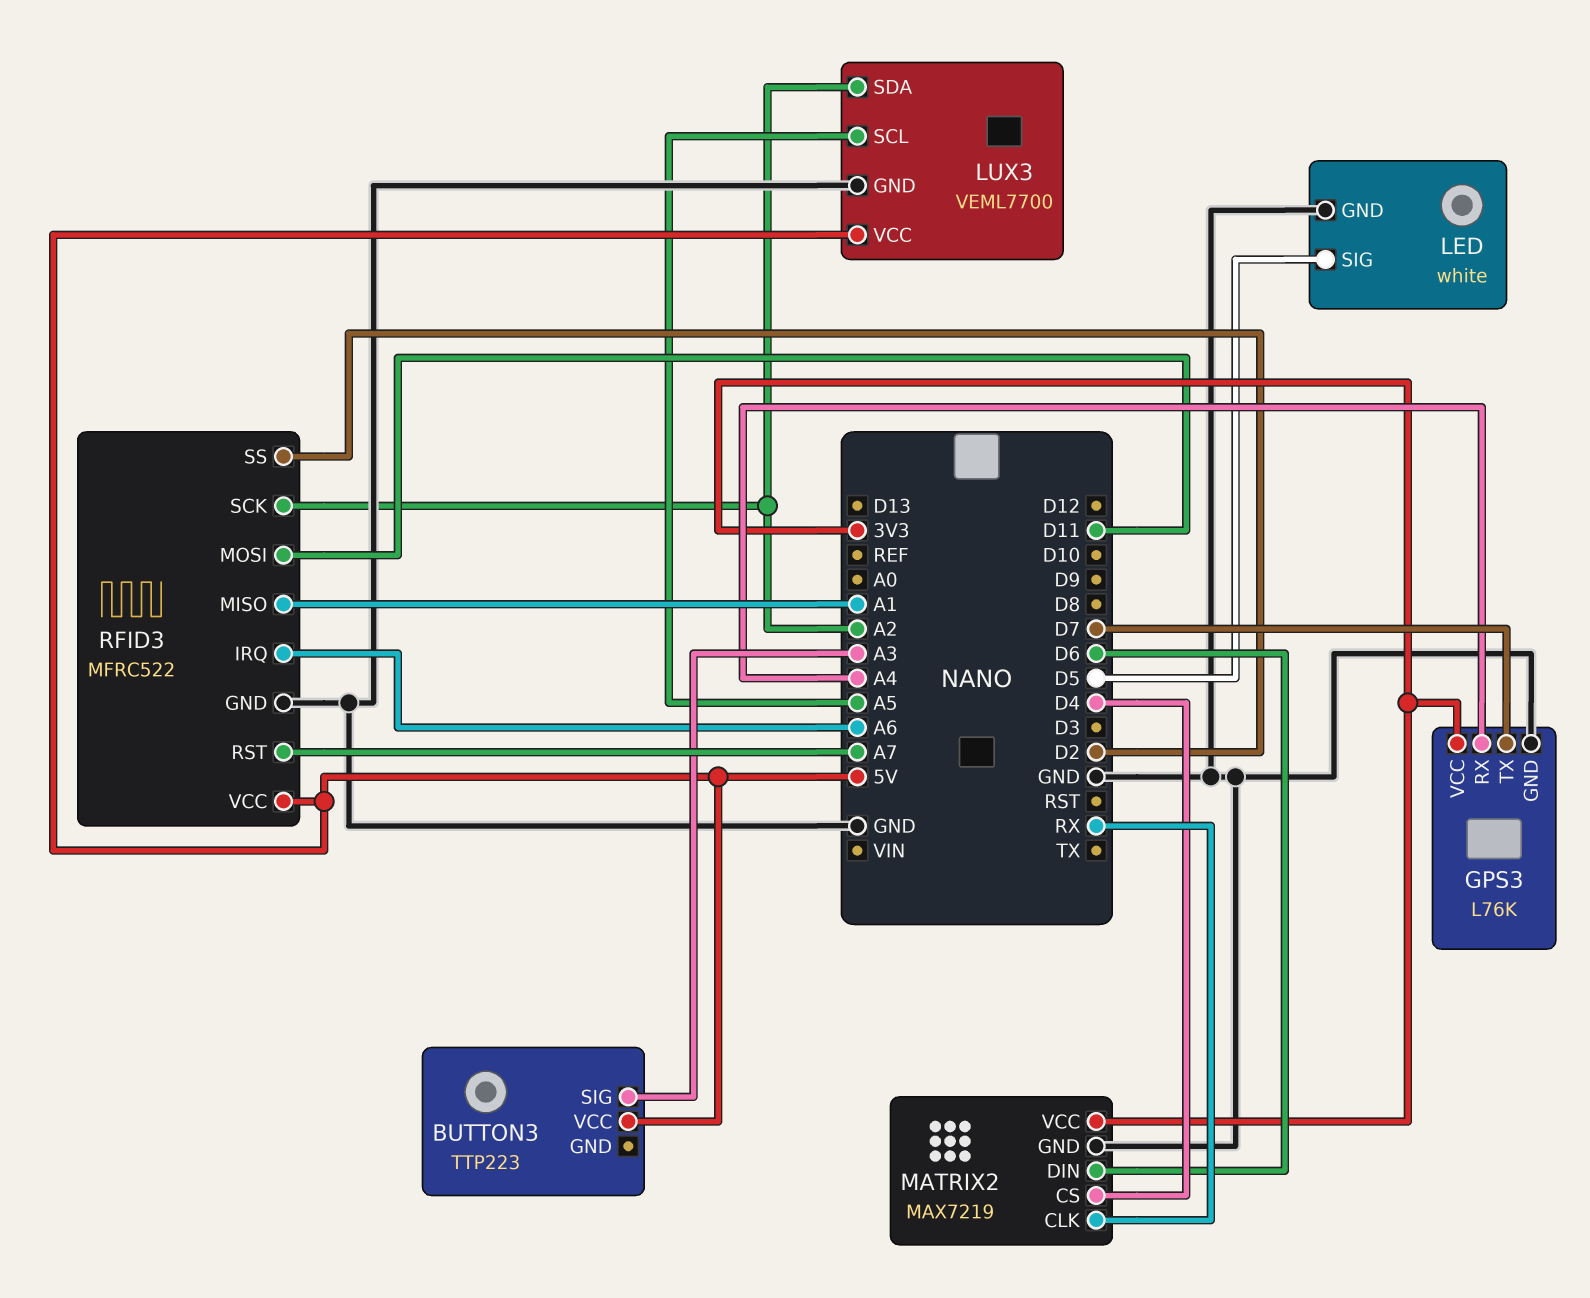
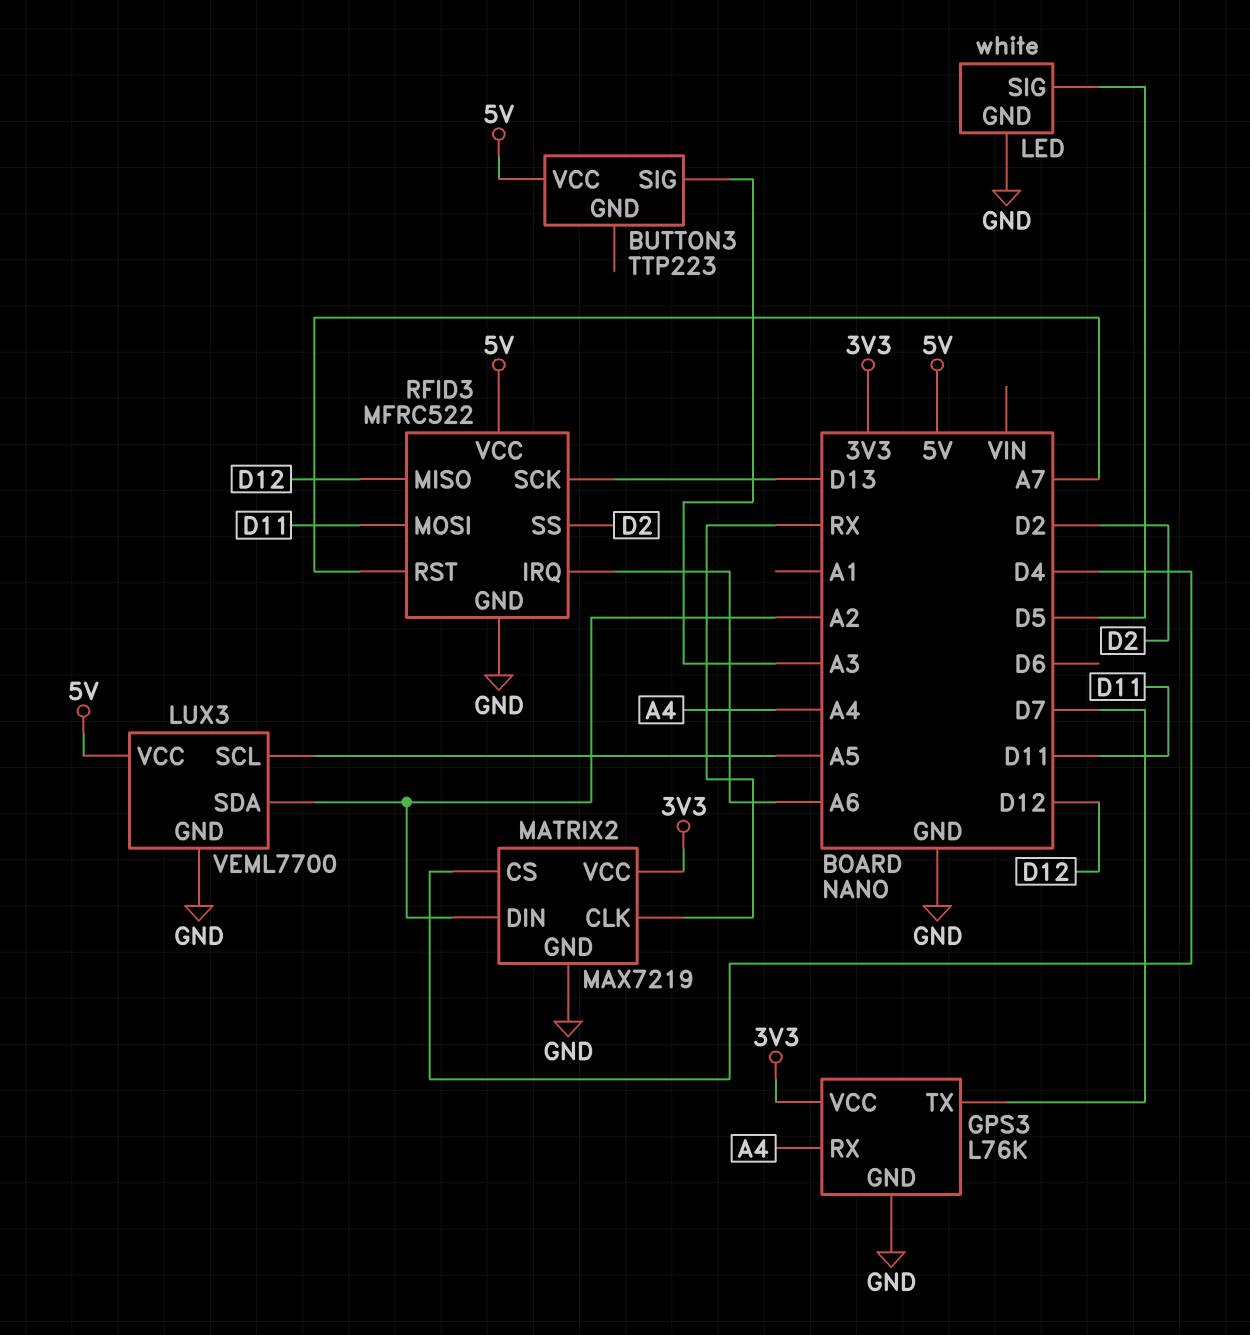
MATRIX2 pin DIN: D6 -> A2
RFID3 pin MISO: A1 -> D12
RFID3 pin SCK: A2 -> D13

